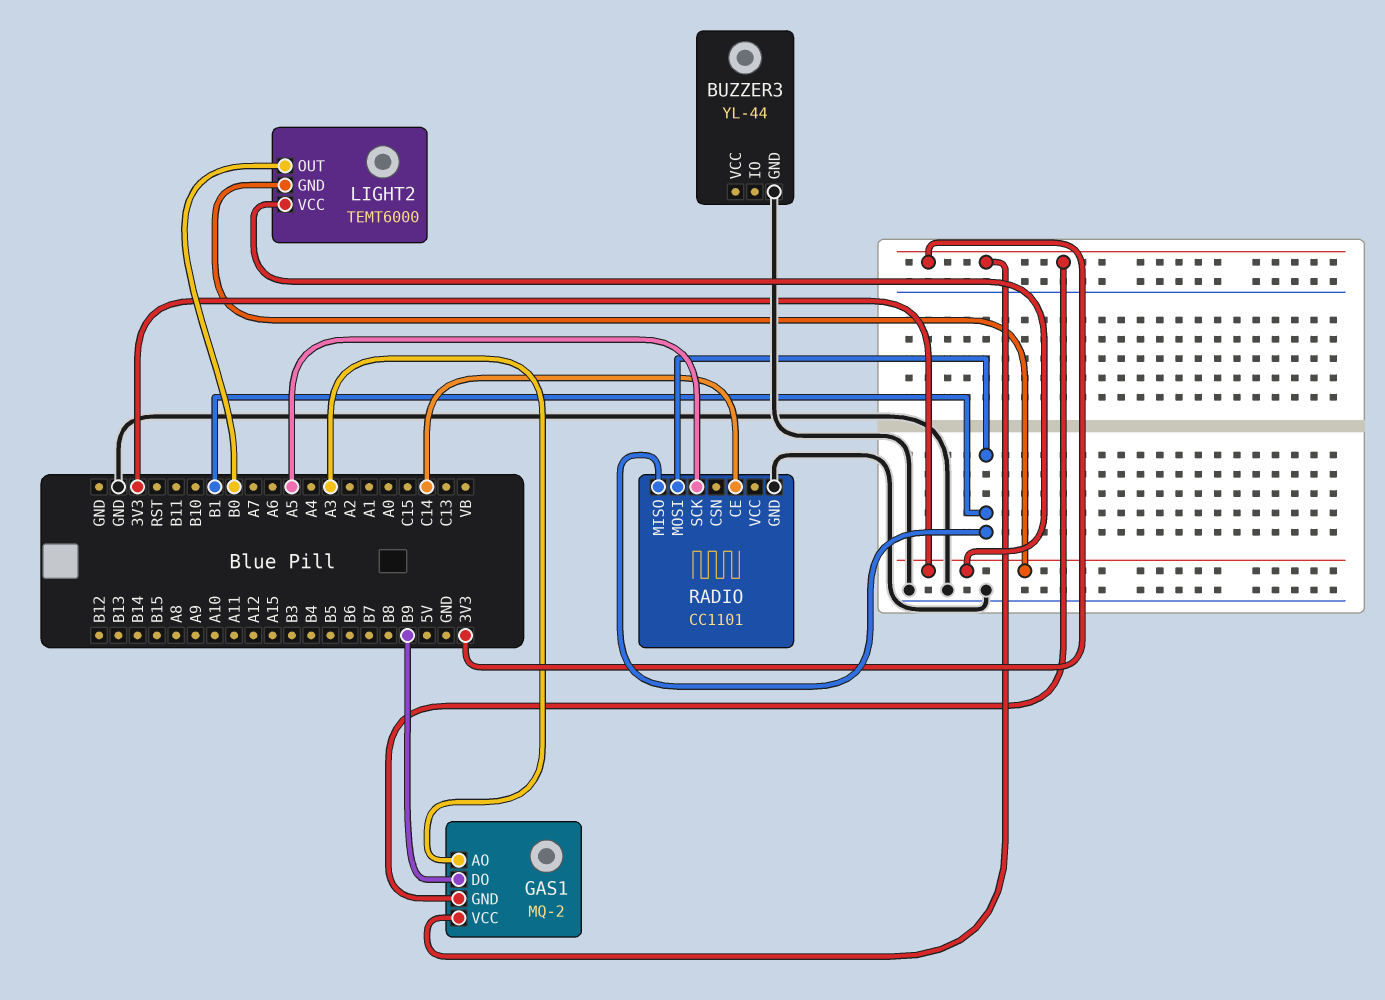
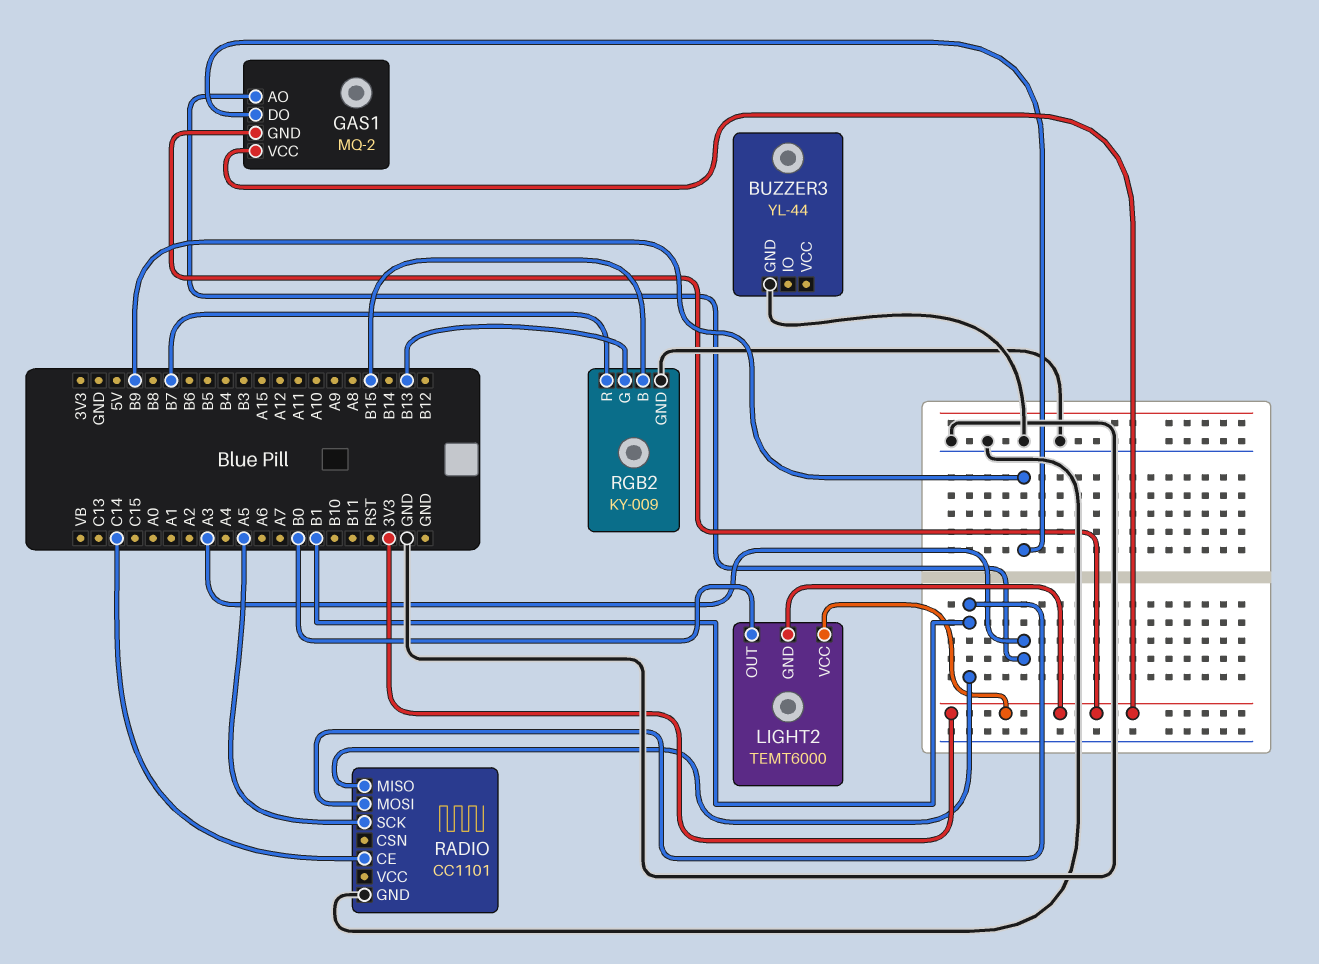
RGB2: none -> KY-009
RGB2 pin B: none -> B15
RGB2 pin G: none -> B13
RGB2 pin GND: none -> GND
RGB2 pin R: none -> B7

